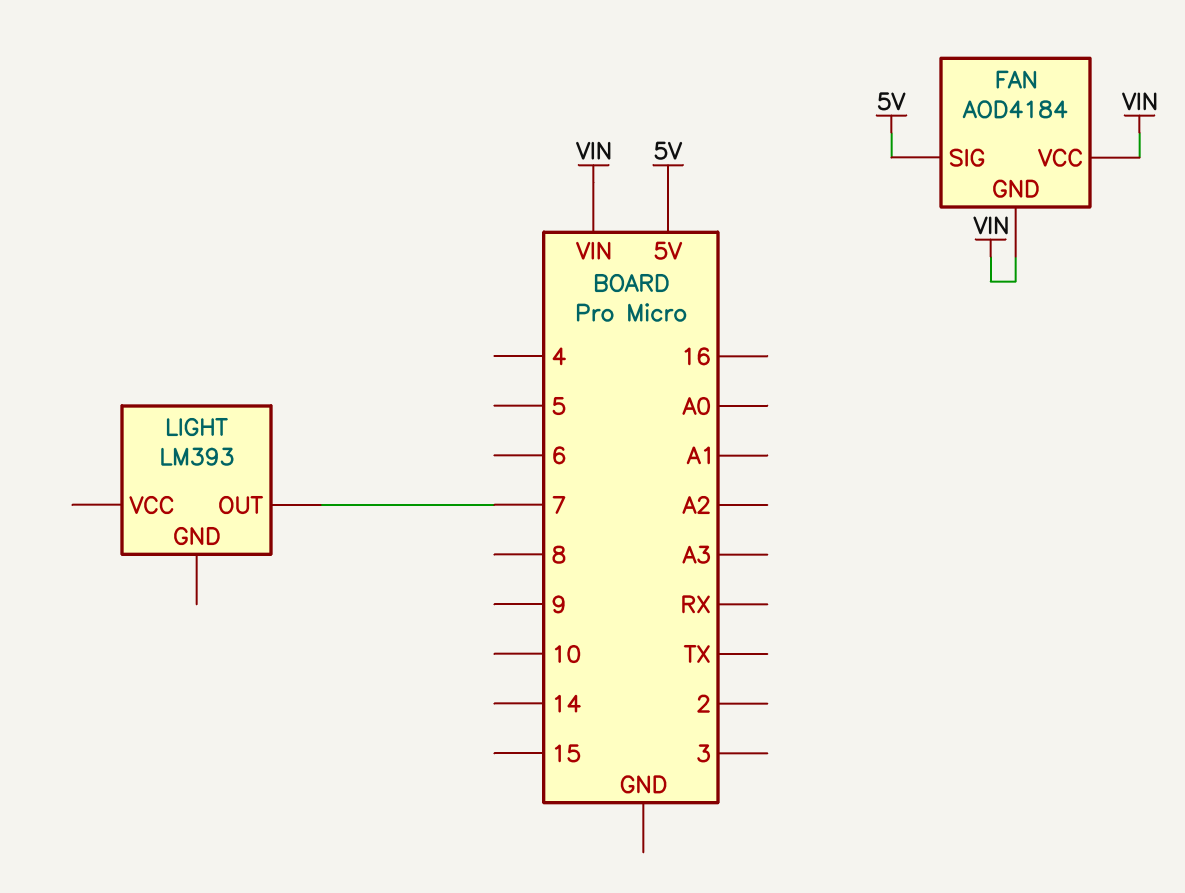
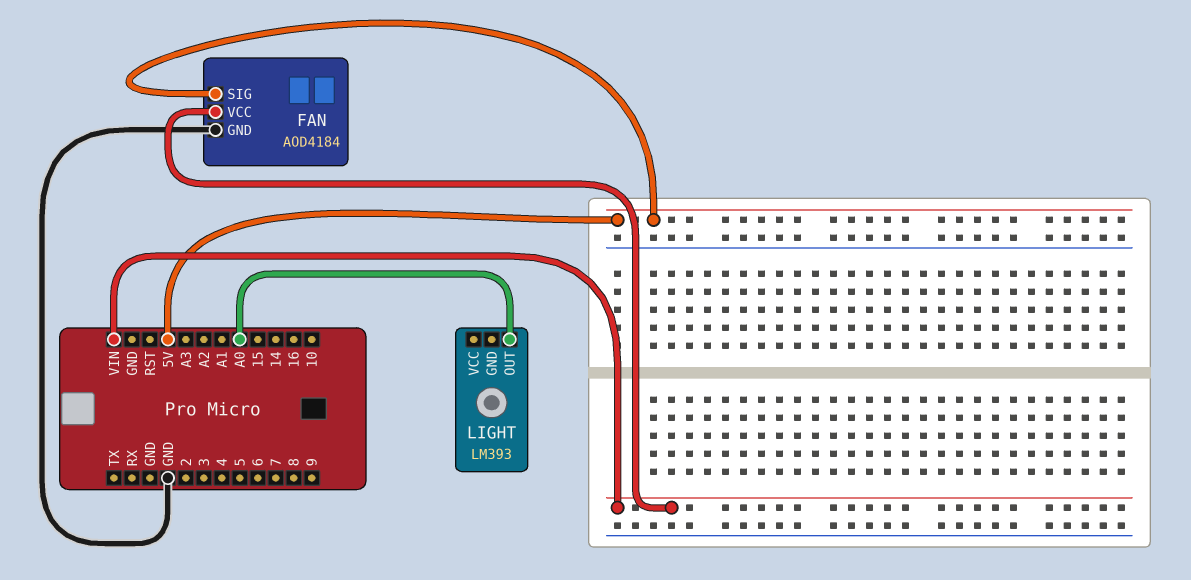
FAN pin GND: VIN -> GND
LIGHT pin OUT: 7 -> A0

